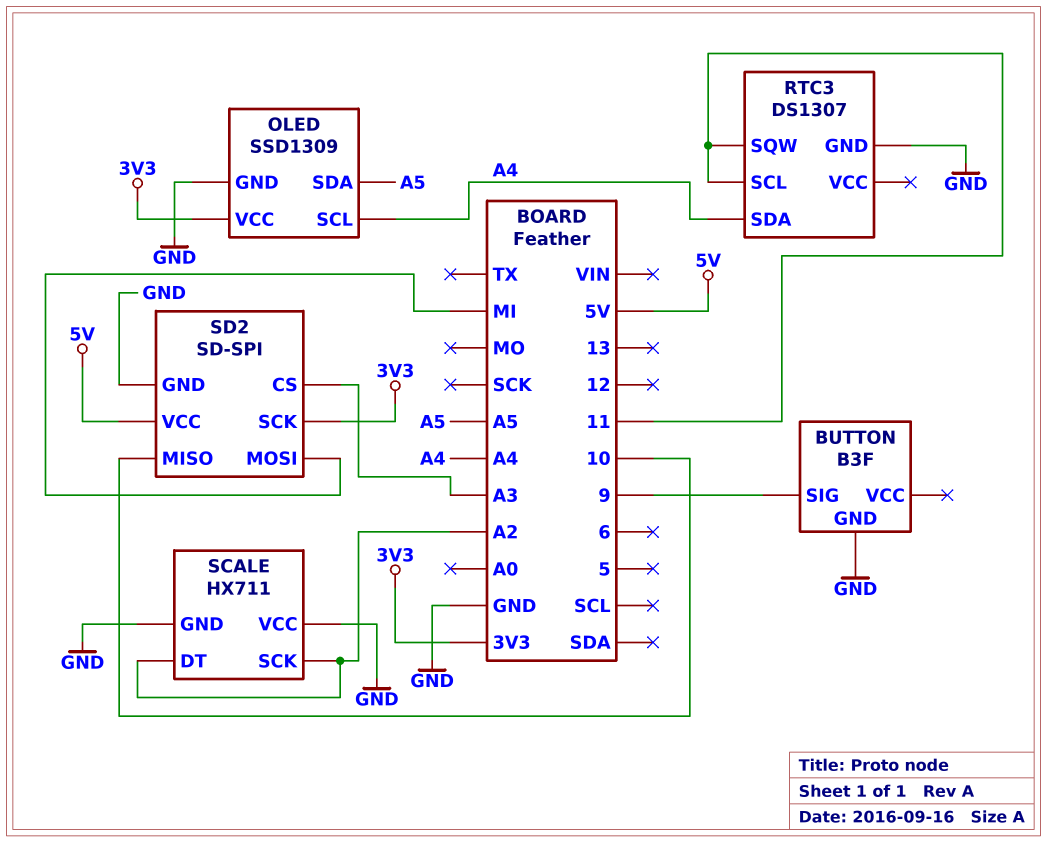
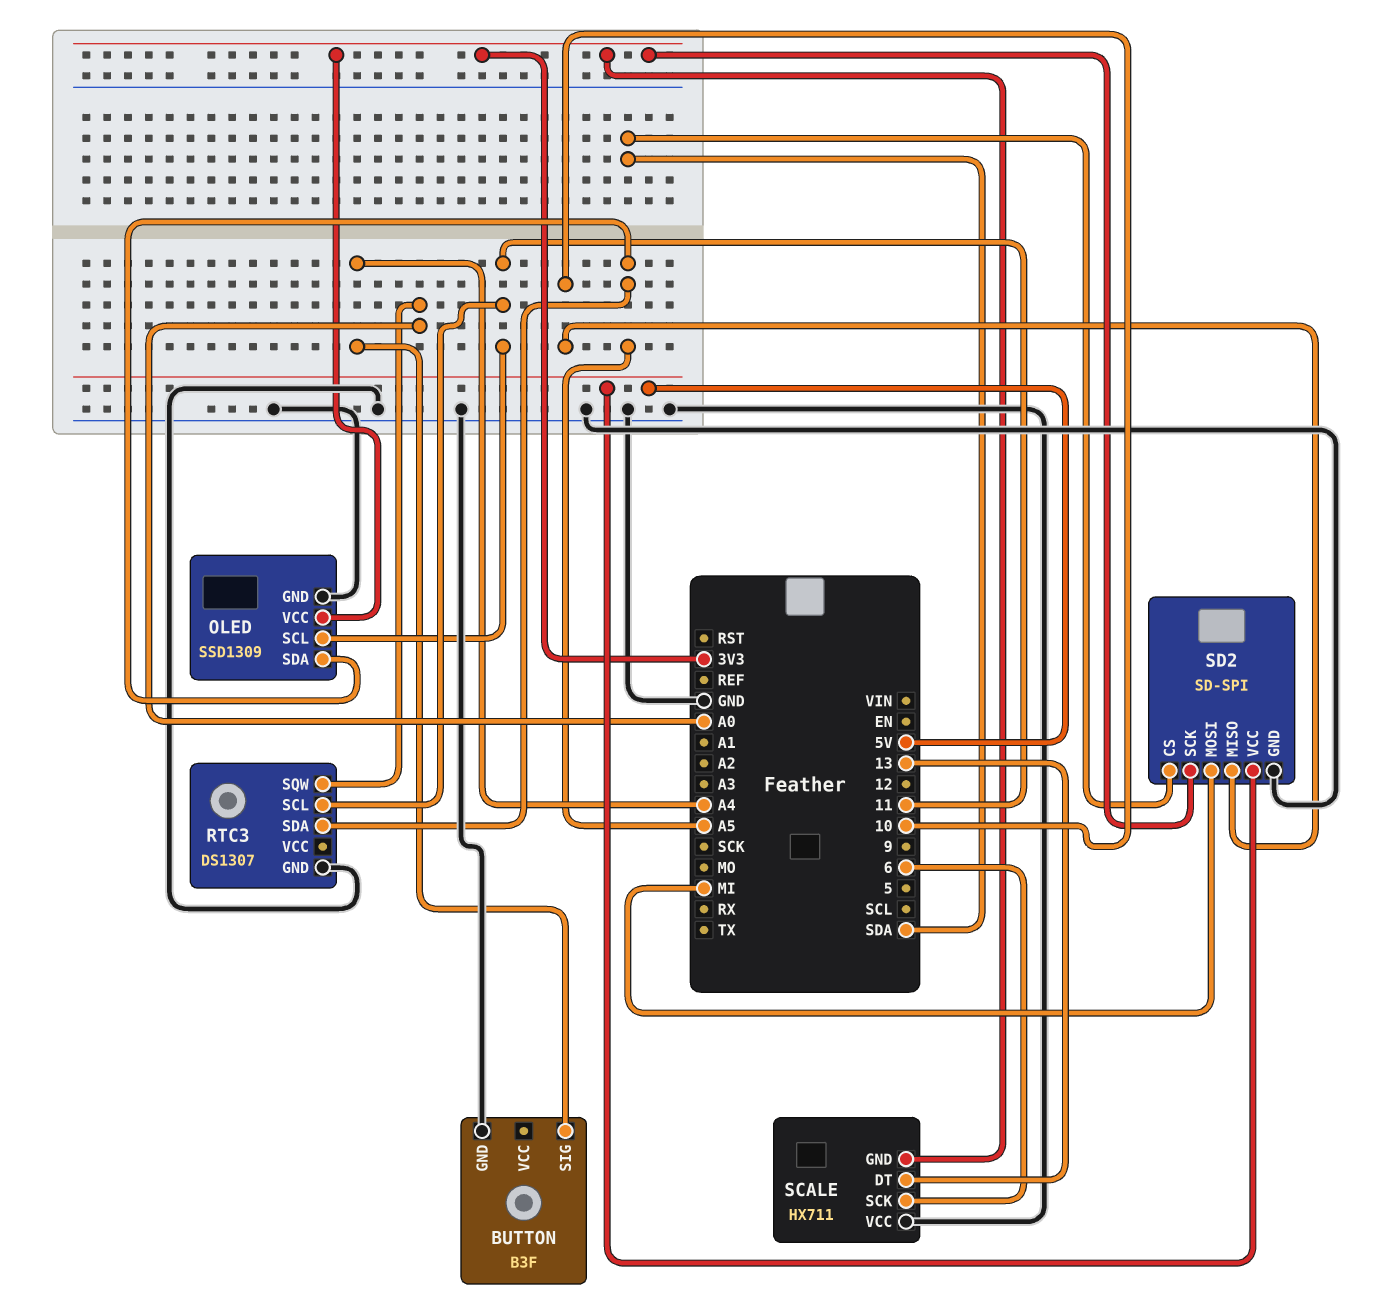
BUTTON pin SIG: 9 -> A4
OLED pin SCL: A4 -> 11
RTC3 pin SDA: A4 -> A5
RTC3 pin SQW: 11 -> A0
SCALE pin DT: A2 -> 13
SCALE pin GND: GND -> 3V3
SCALE pin SCK: A2 -> 6
SD2 pin CS: A3 -> SDA

